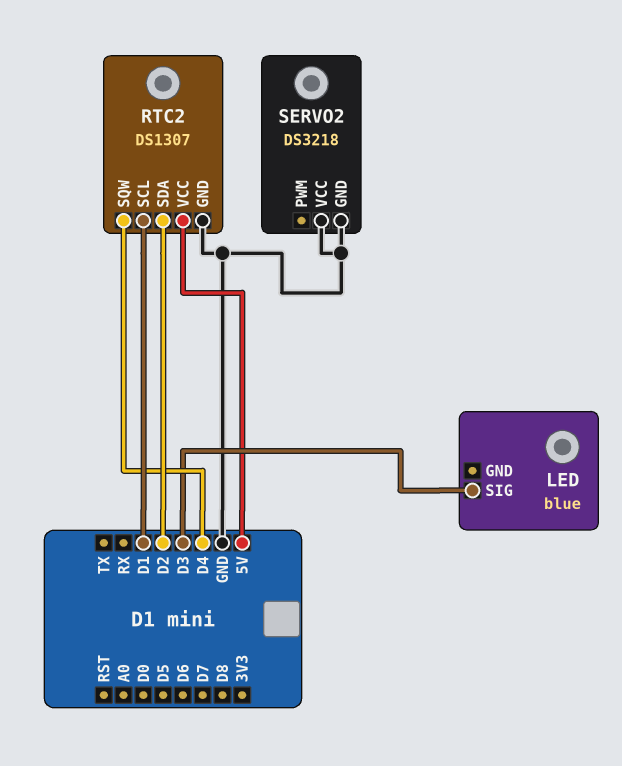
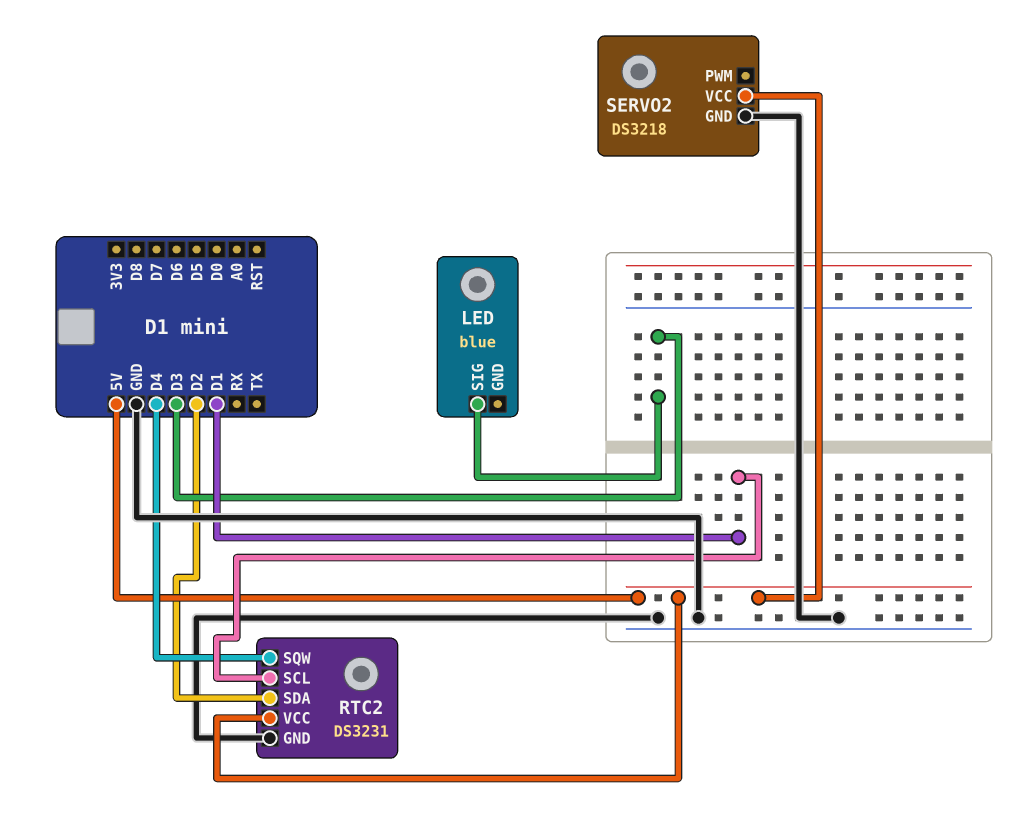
RTC2: DS1307 -> DS3231
SERVO2 pin VCC: GND -> 5V

